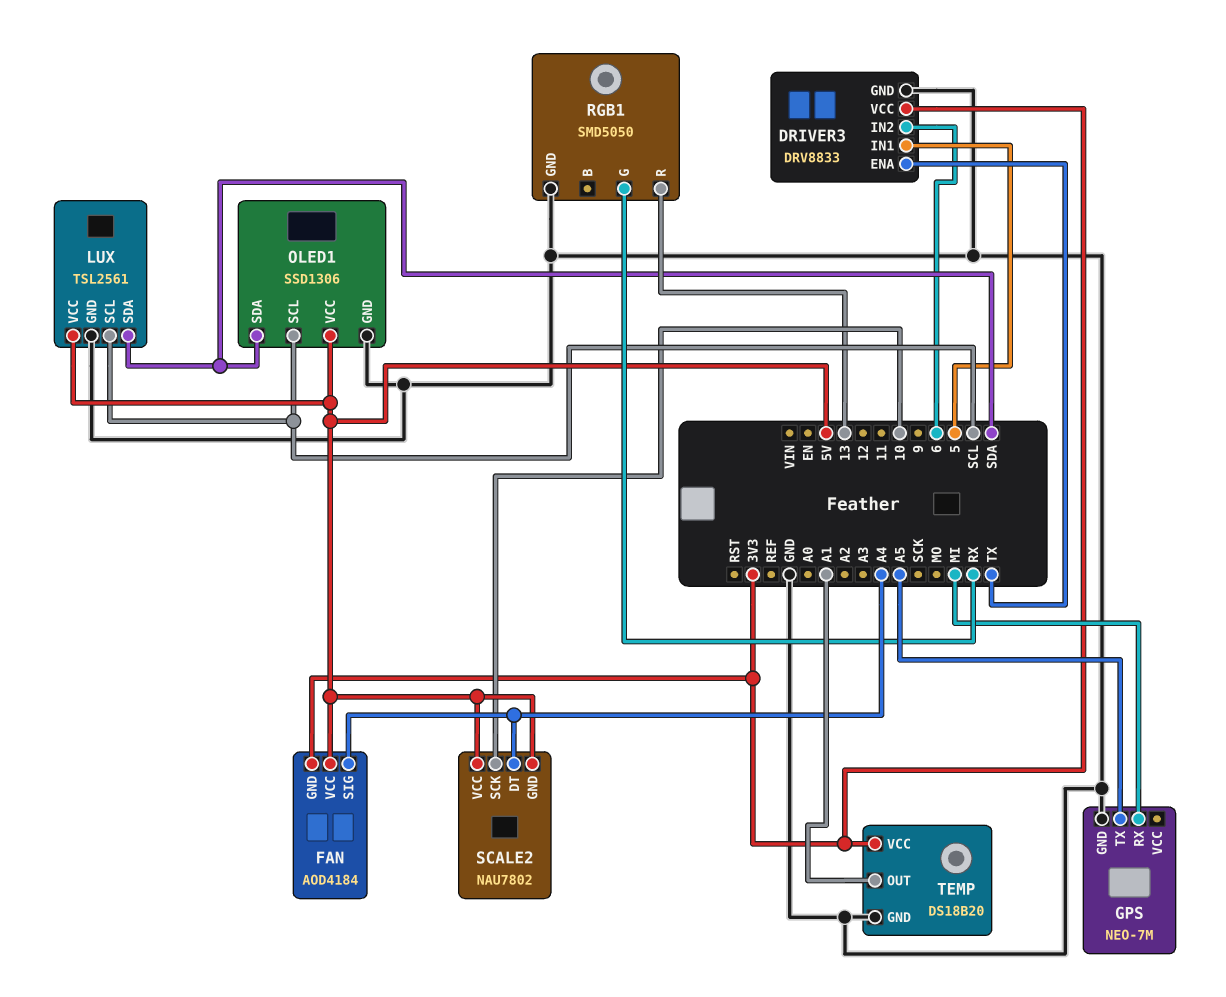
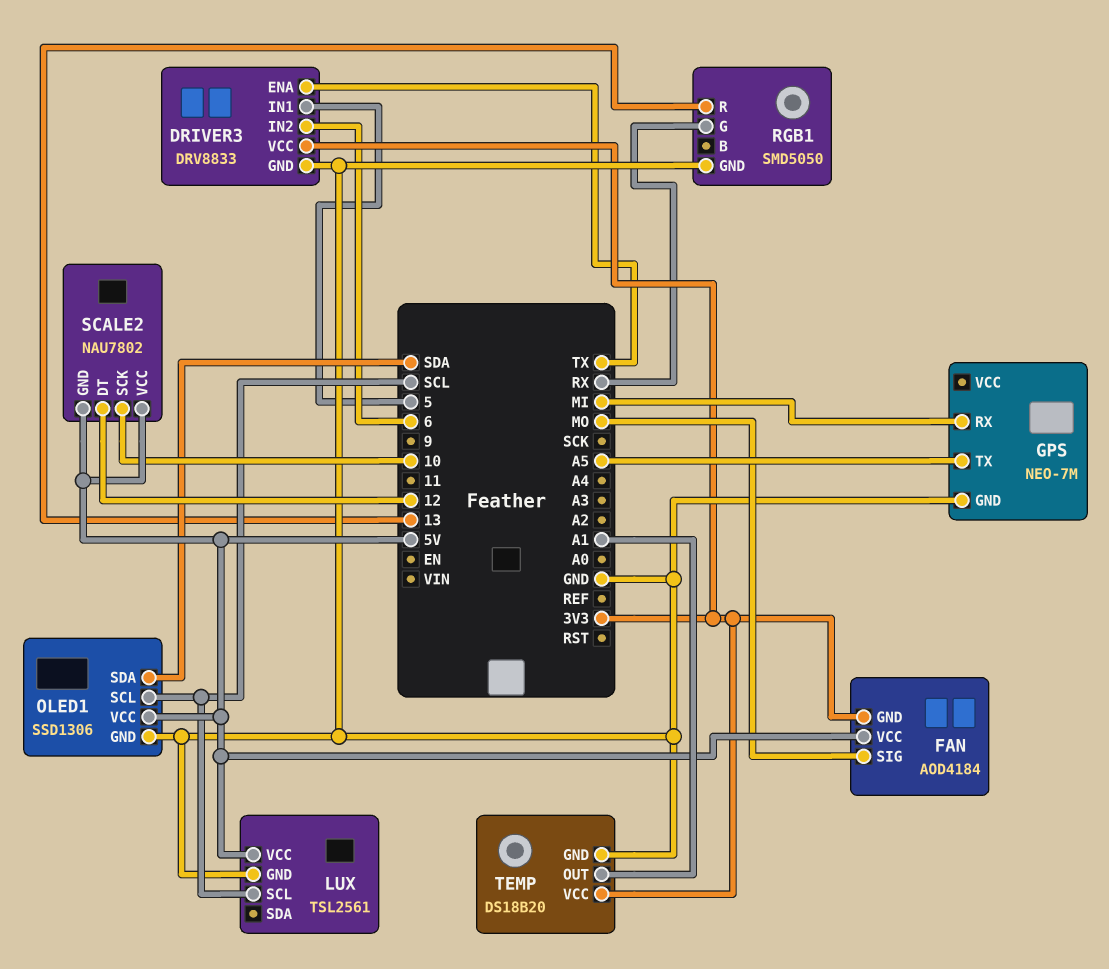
FAN pin SIG: A4 -> MO
LUX pin SDA: SDA -> none
SCALE2 pin DT: A4 -> 12

